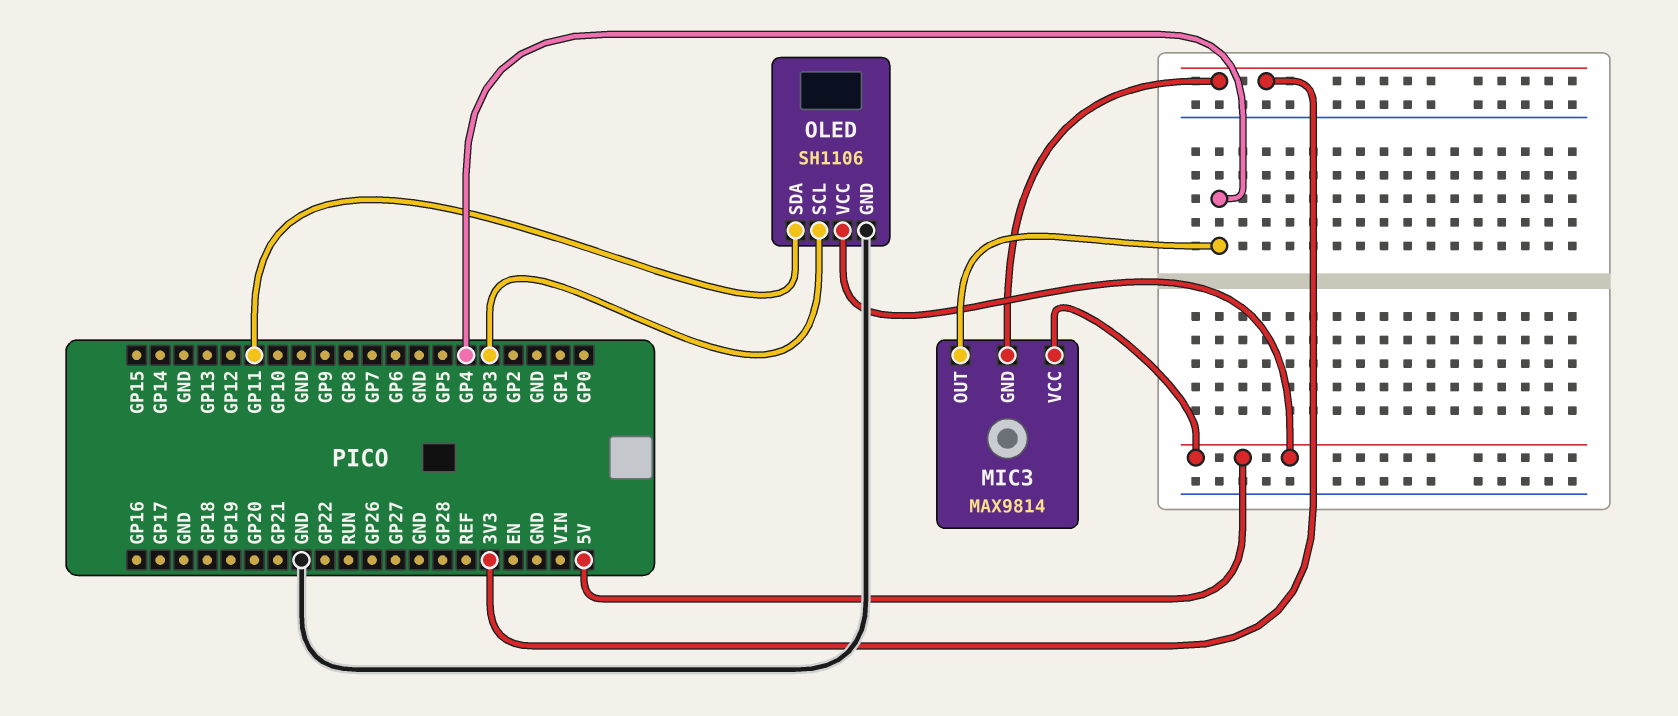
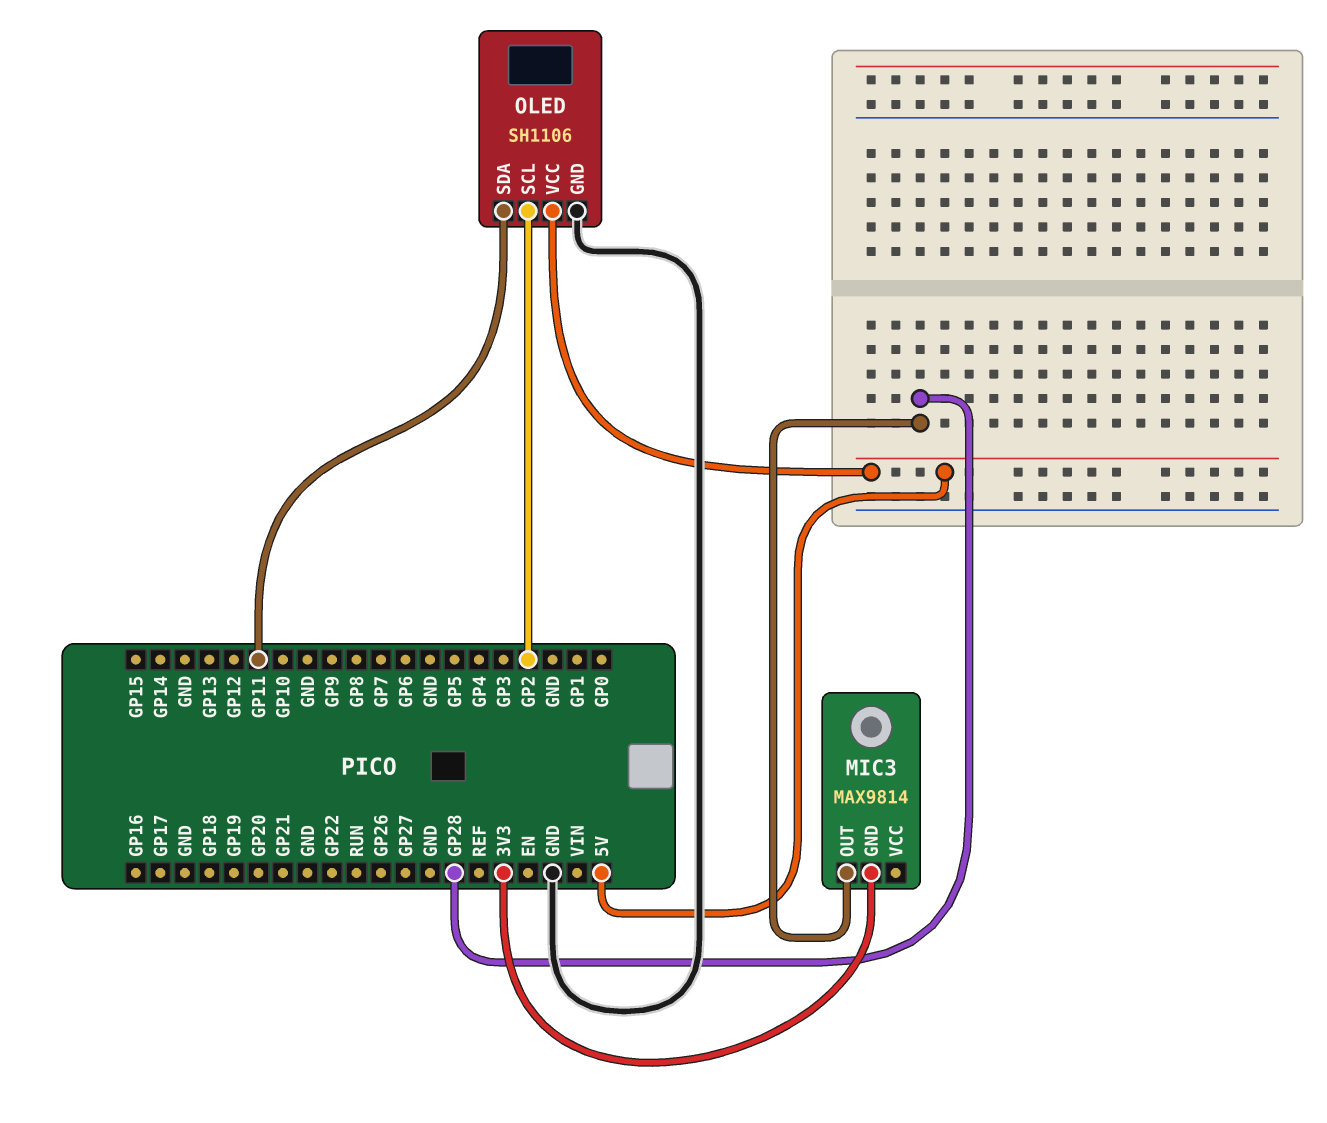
MIC3 pin OUT: GP4 -> GP28
MIC3 pin VCC: 5V -> none
OLED pin SCL: GP3 -> GP2

